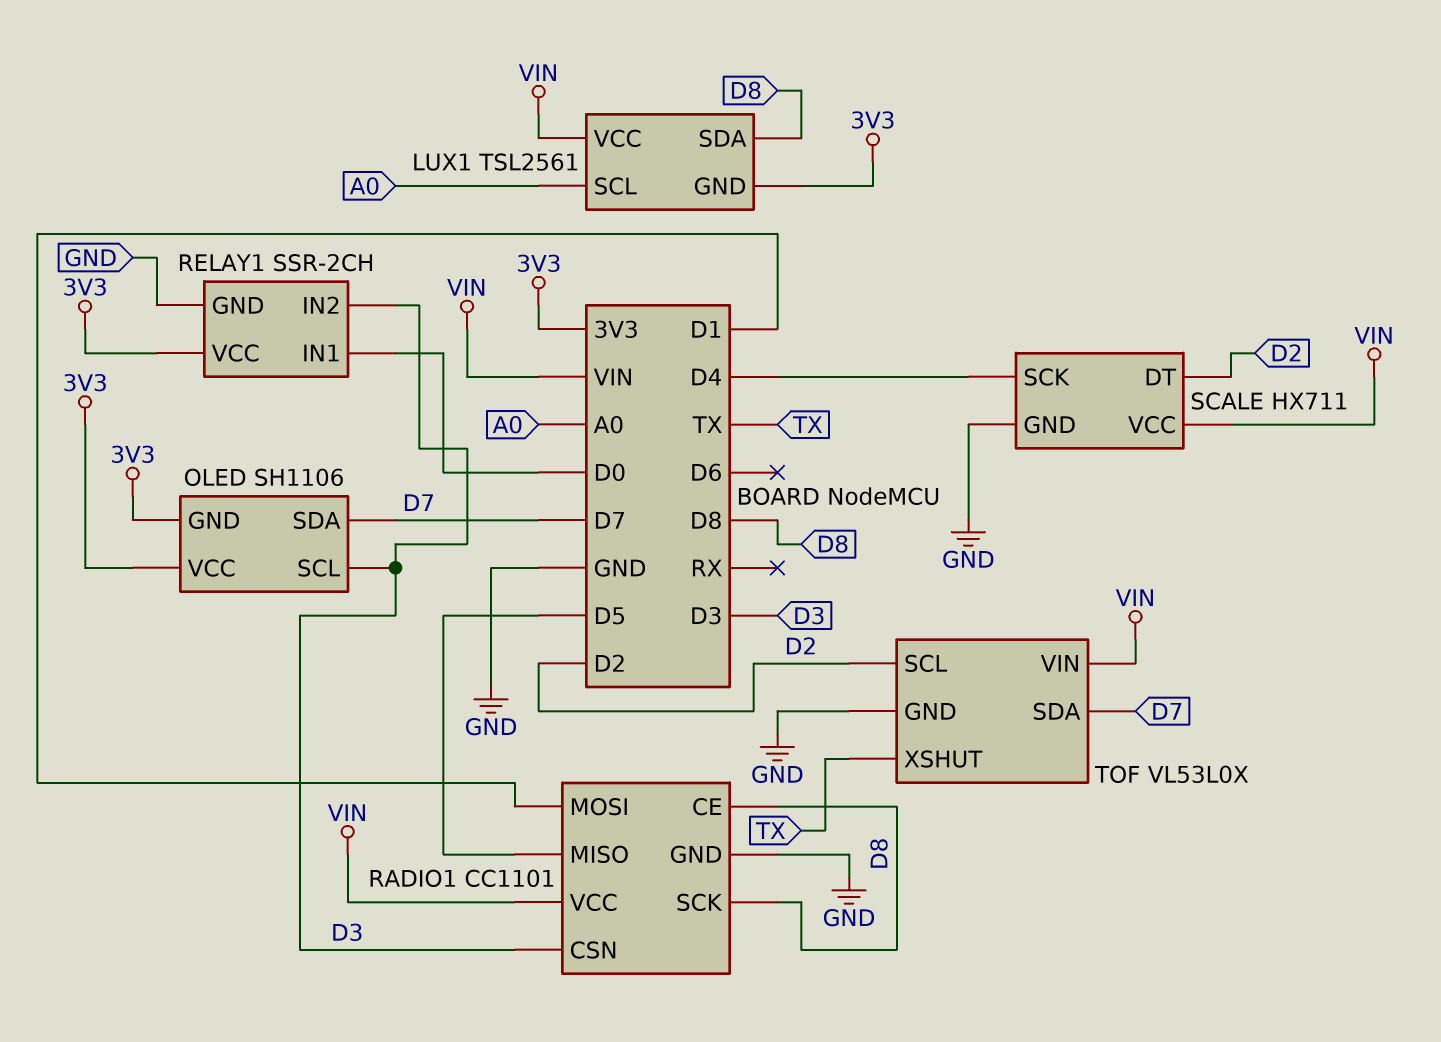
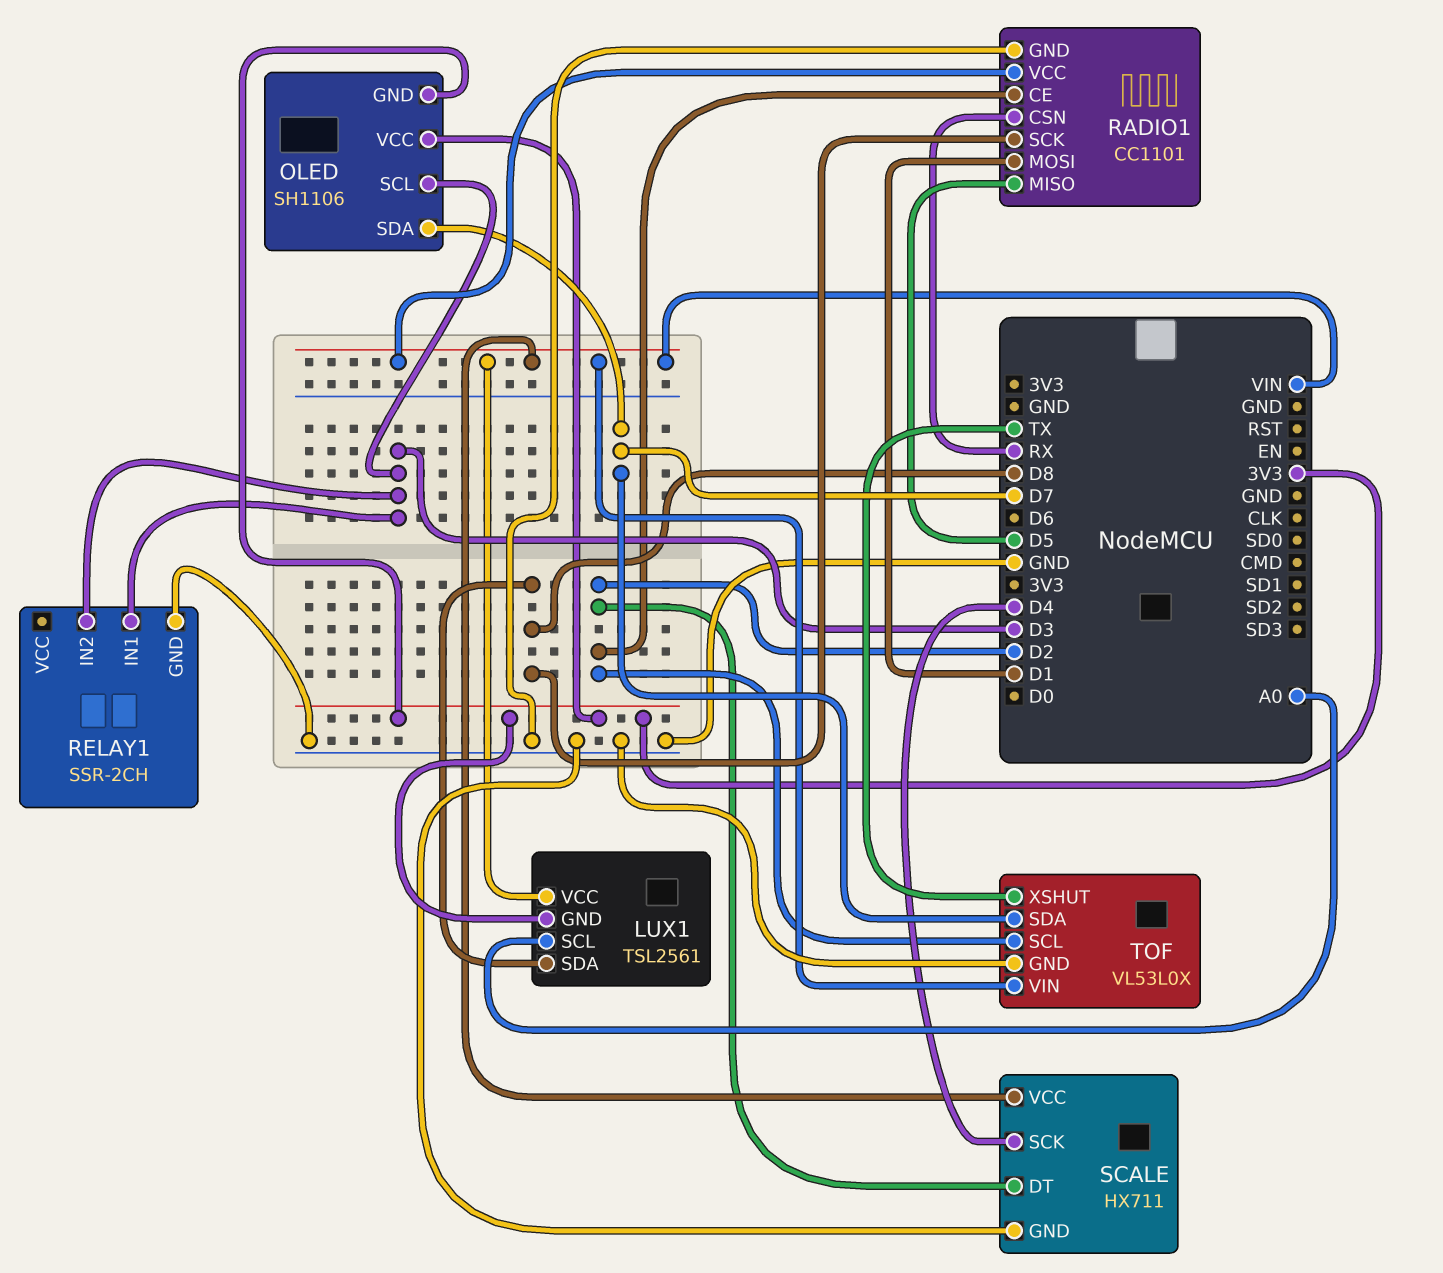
RADIO1 pin CE: D8 -> D2
RADIO1 pin CSN: D3 -> RX
RELAY1 pin IN1: D0 -> D3
RELAY1 pin VCC: 3V3 -> none

